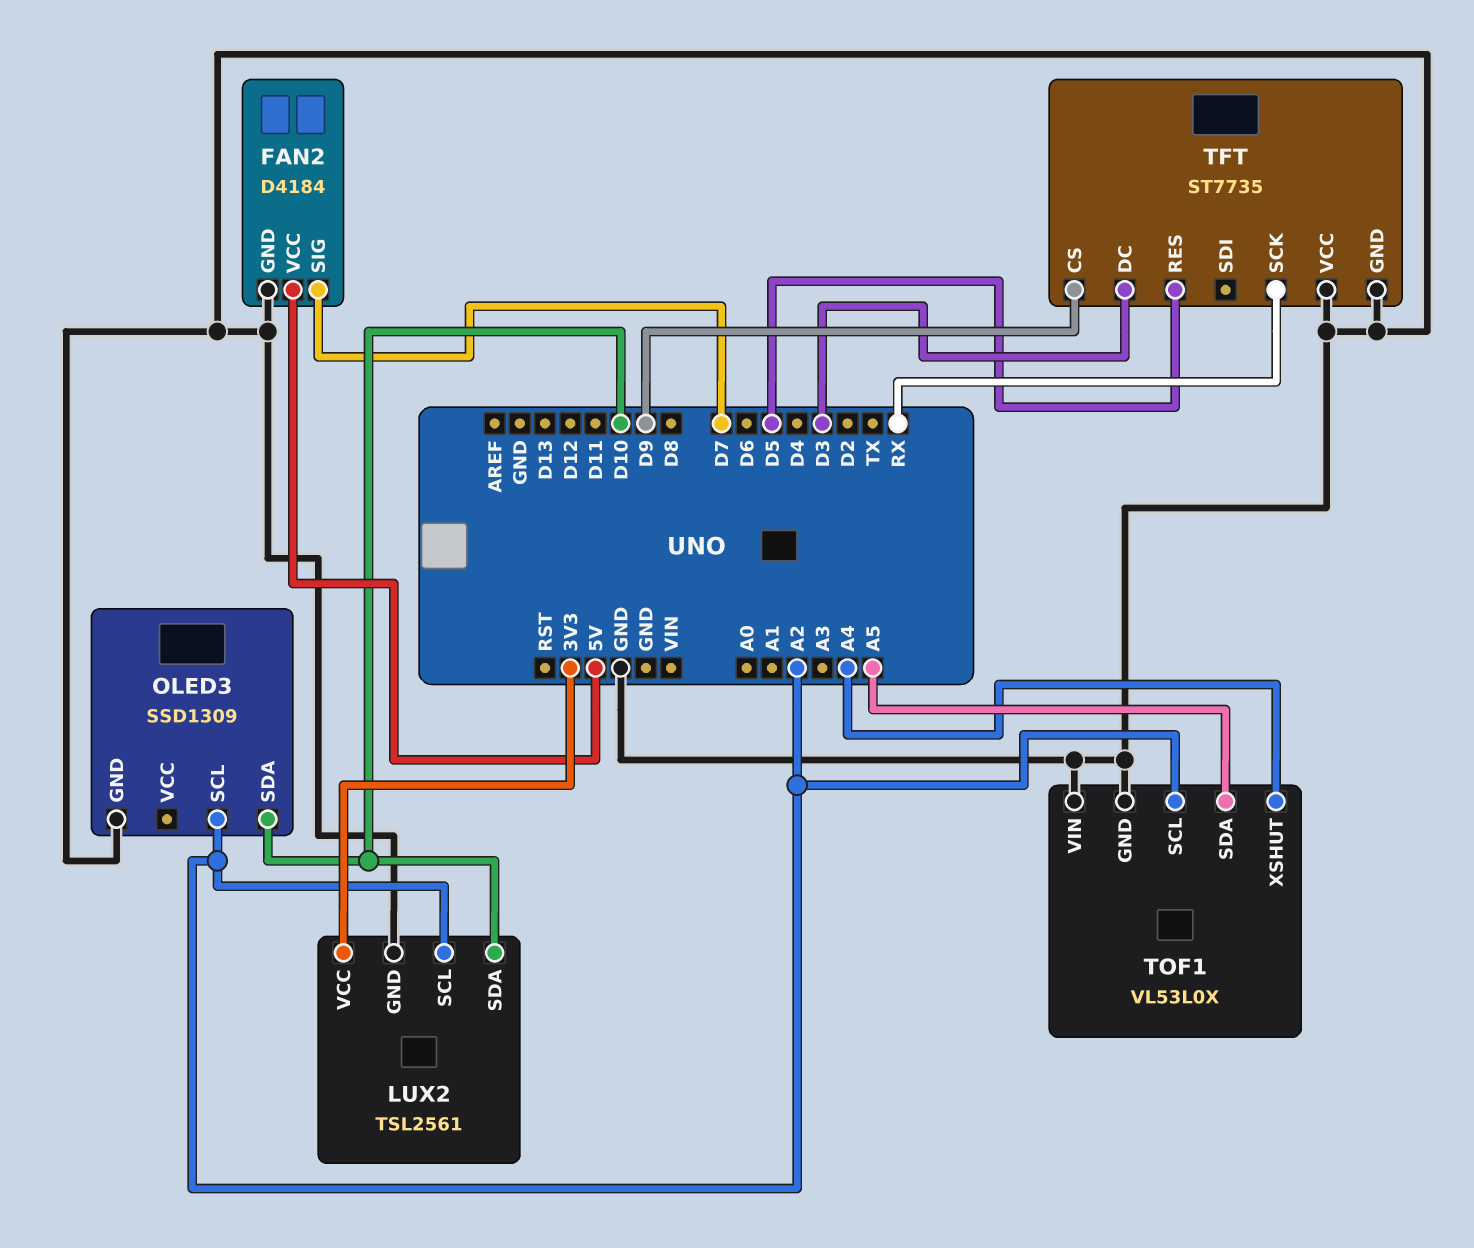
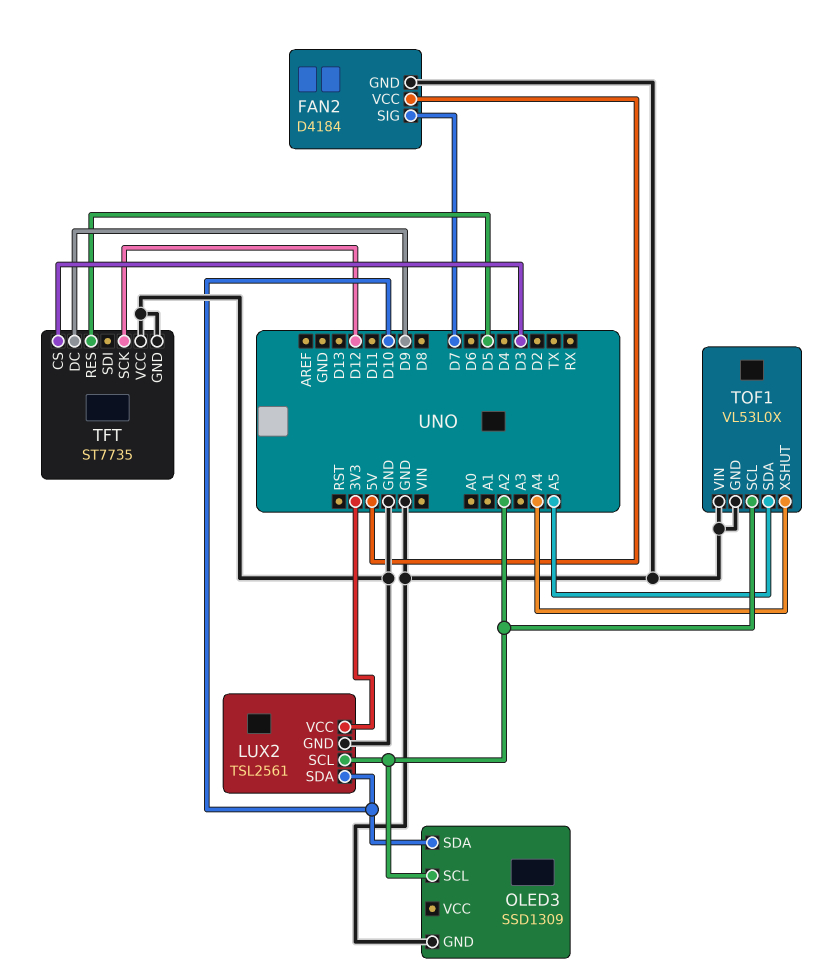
TFT pin CS: D9 -> D3
TFT pin DC: D3 -> D9
TFT pin SCK: RX -> D12

